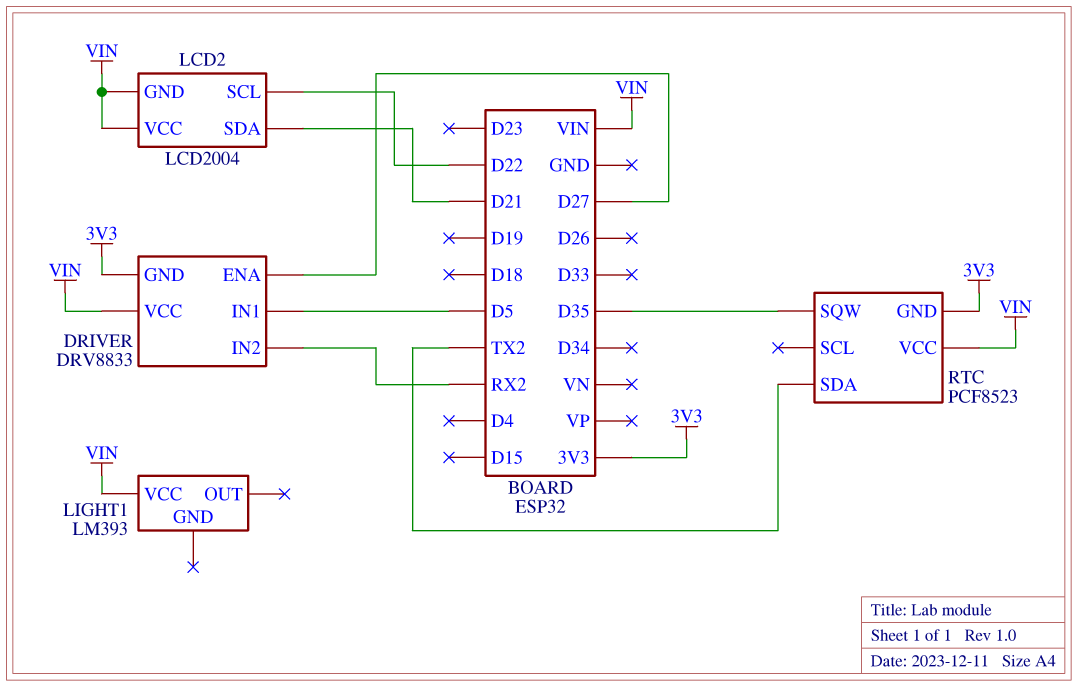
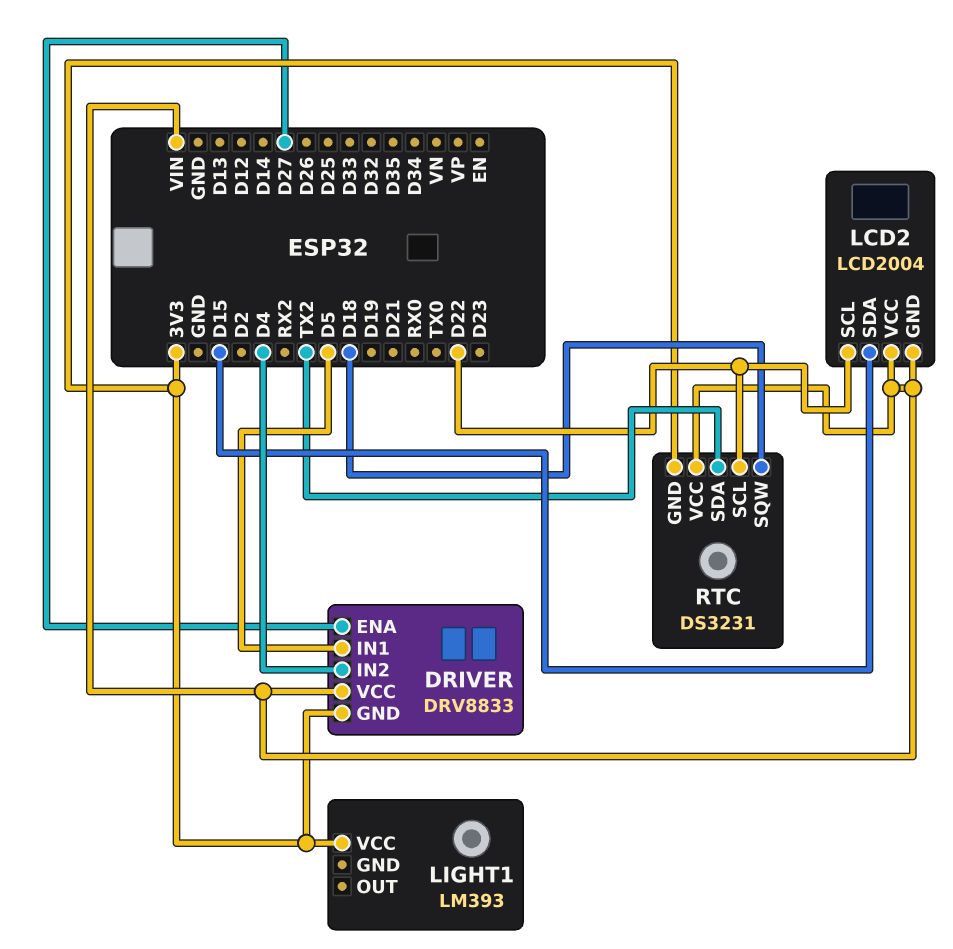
DRIVER pin IN2: RX2 -> D4
LCD2 pin SDA: D21 -> D15
LIGHT1 pin VCC: VIN -> 3V3
RTC: PCF8523 -> DS3231
RTC pin SCL: none -> D22
RTC pin SQW: D35 -> D18

